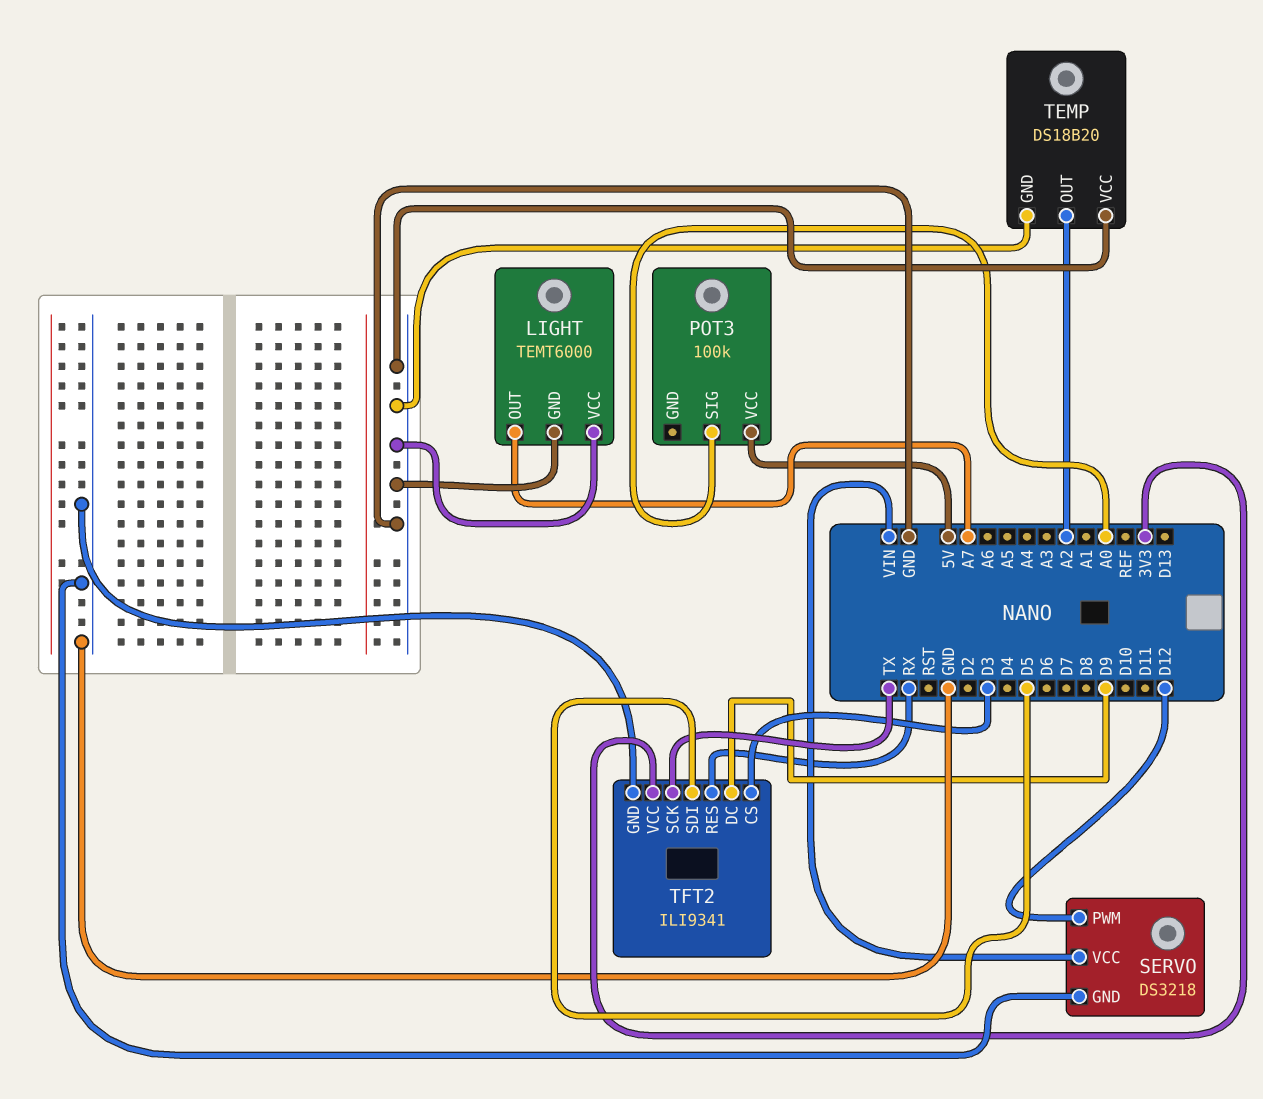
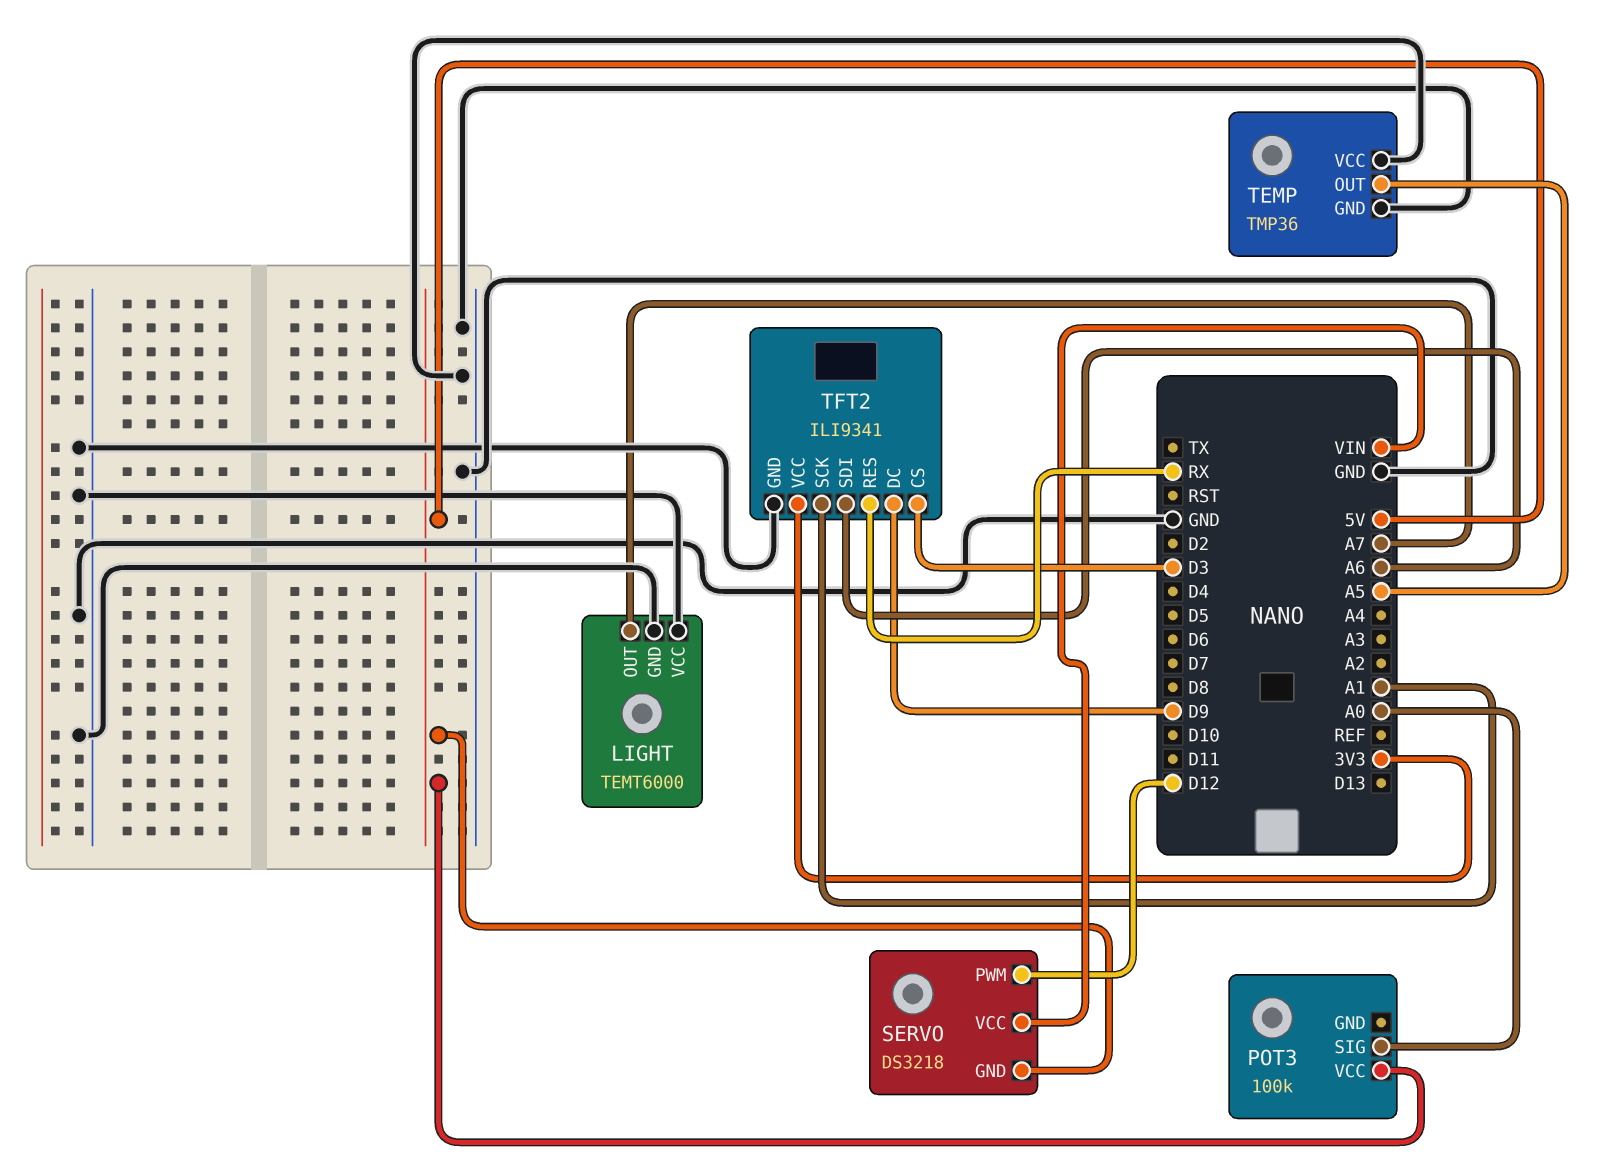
SERVO pin GND: GND -> 5V
TEMP: DS18B20 -> TMP36
TEMP pin OUT: A2 -> A5
TFT2 pin SCK: TX -> A1
TFT2 pin SDI: D5 -> A6

